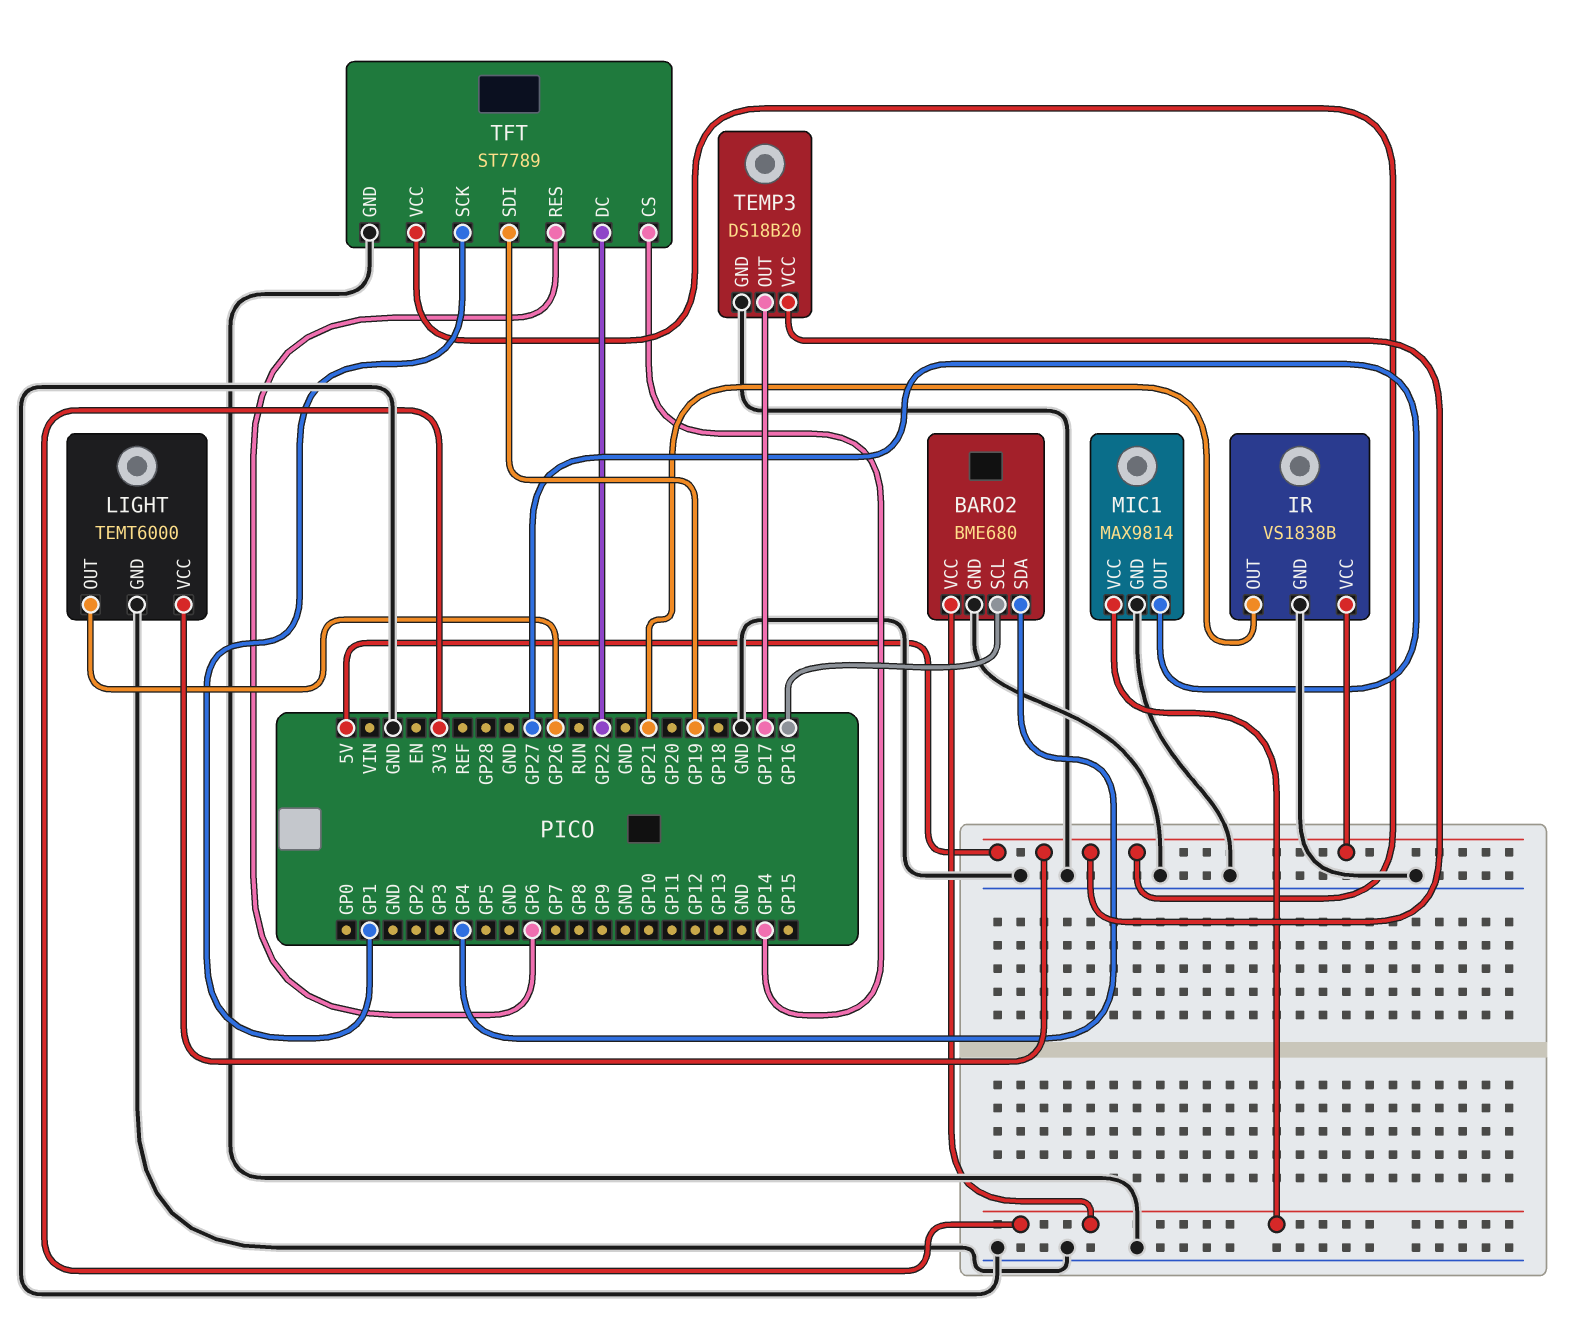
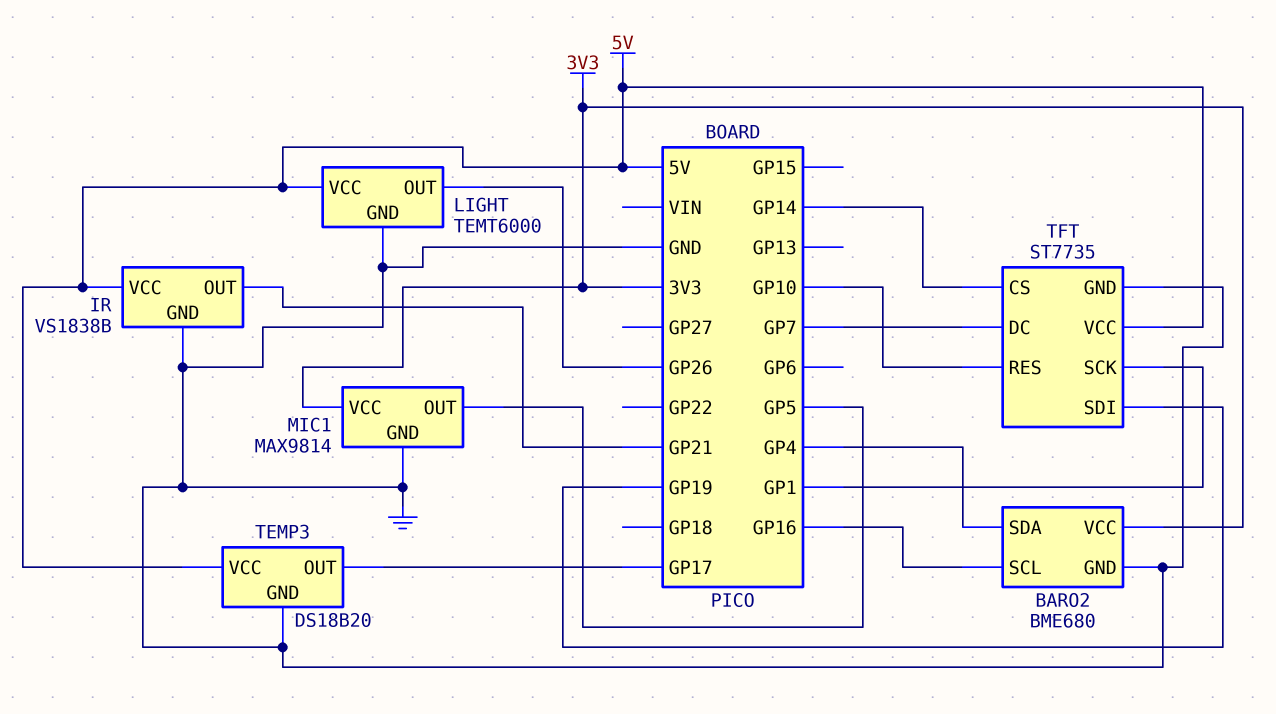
MIC1 pin OUT: GP27 -> GP5
TFT: ST7789 -> ST7735
TFT pin DC: GP22 -> GP7
TFT pin RES: GP6 -> GP10

